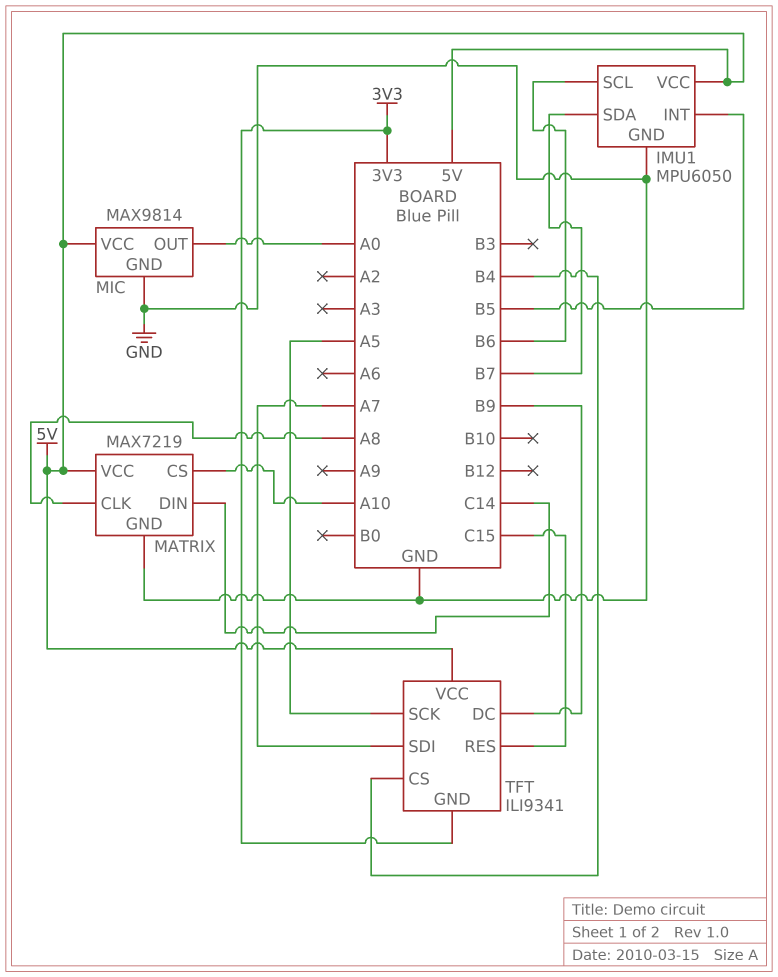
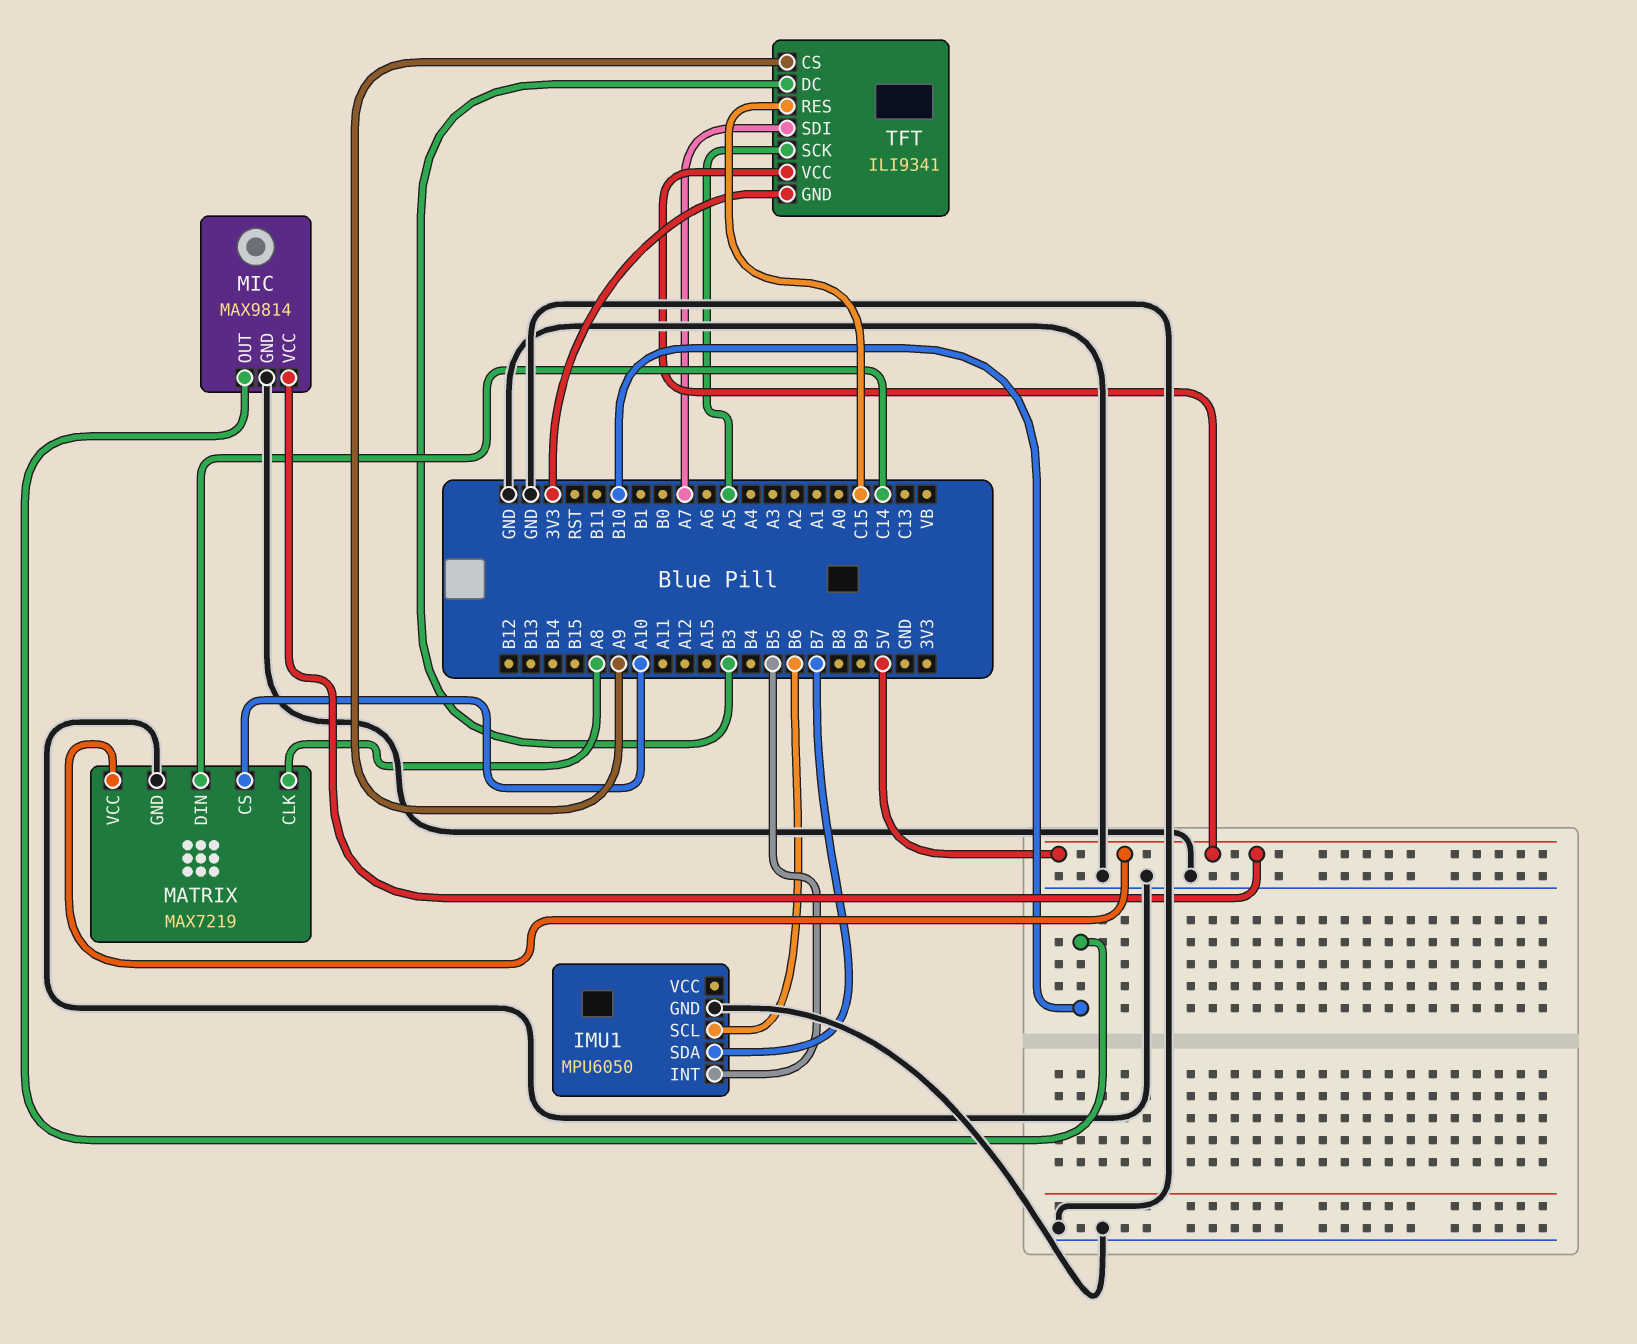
IMU1 pin VCC: 5V -> none
MIC pin OUT: A0 -> B10
TFT pin CS: B4 -> A9
TFT pin DC: B9 -> B3

